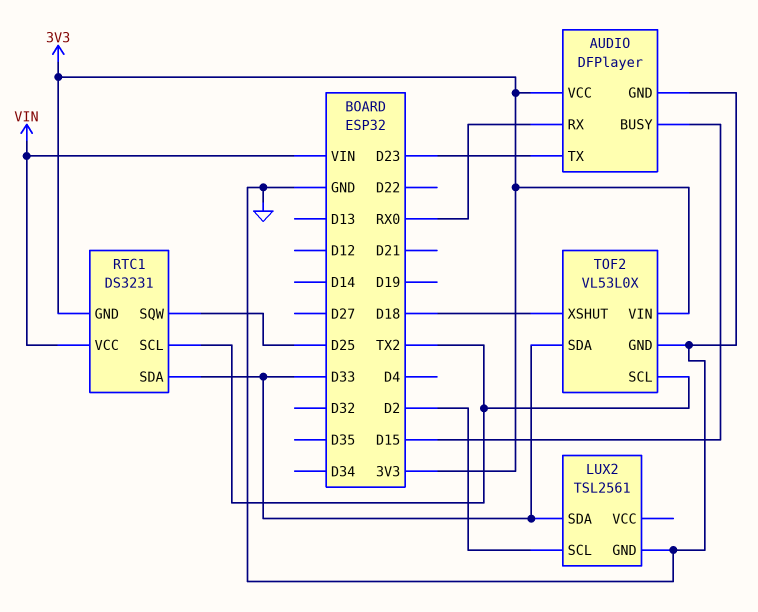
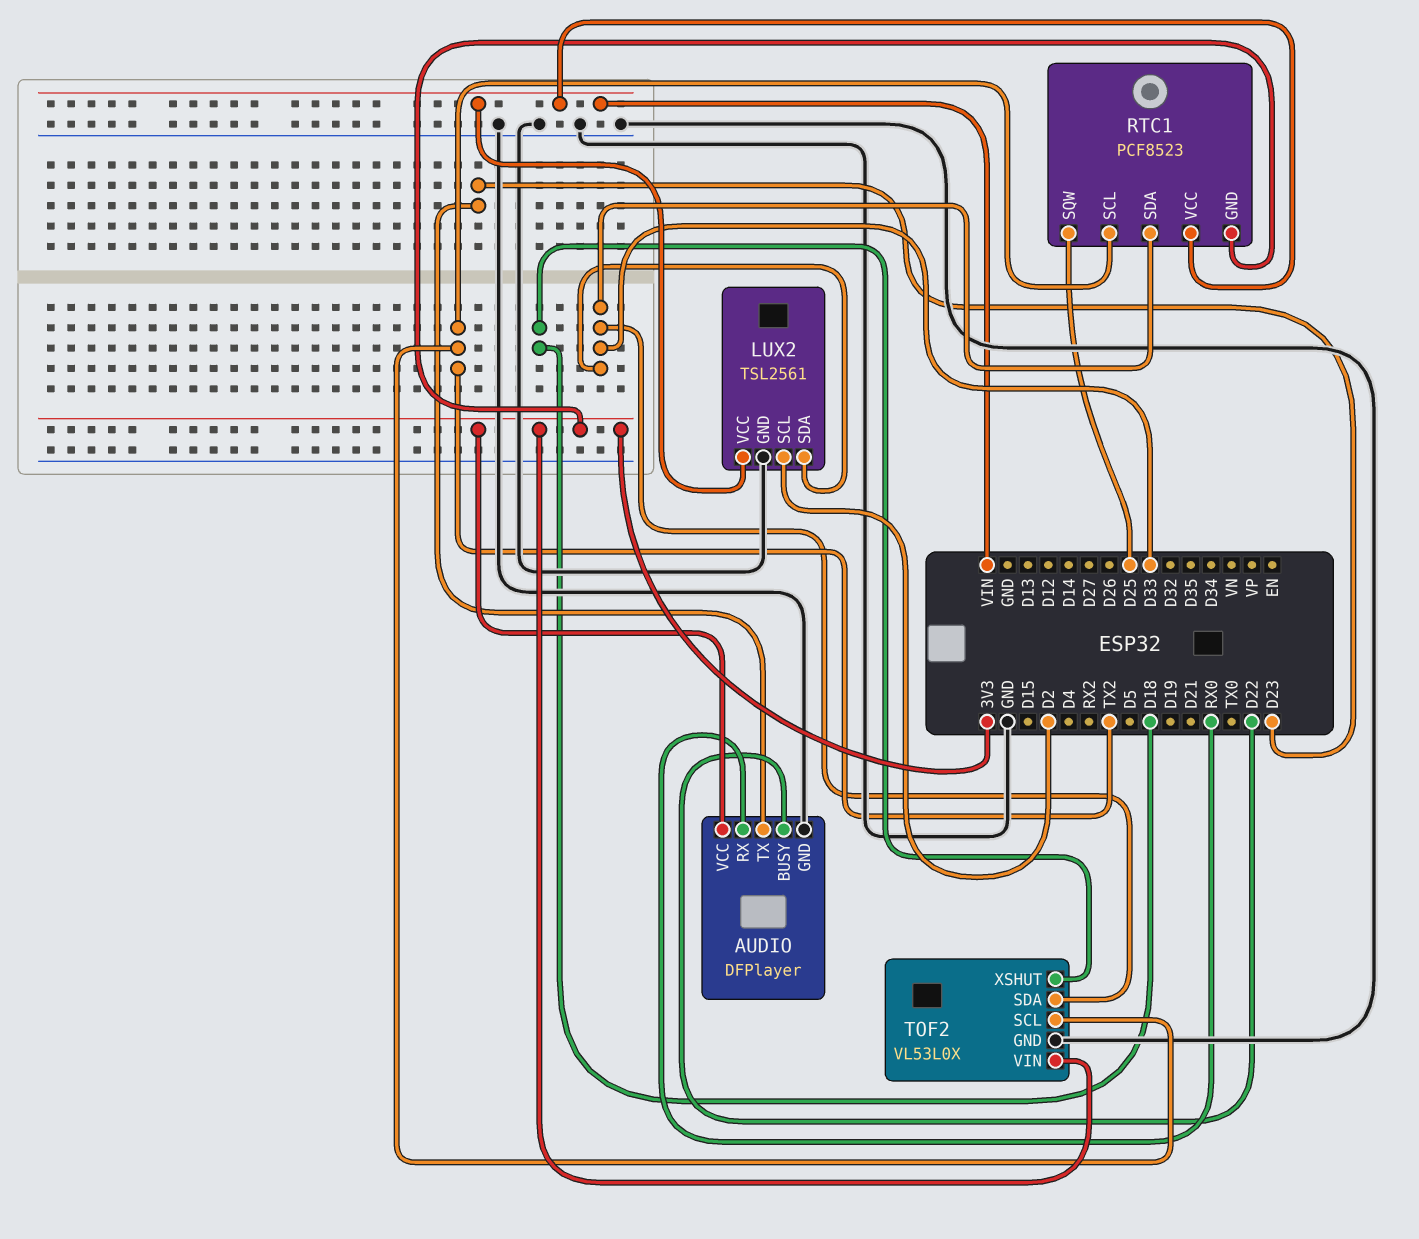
AUDIO pin BUSY: D15 -> D22
LUX2 pin VCC: none -> VIN
RTC1: DS3231 -> PCF8523

